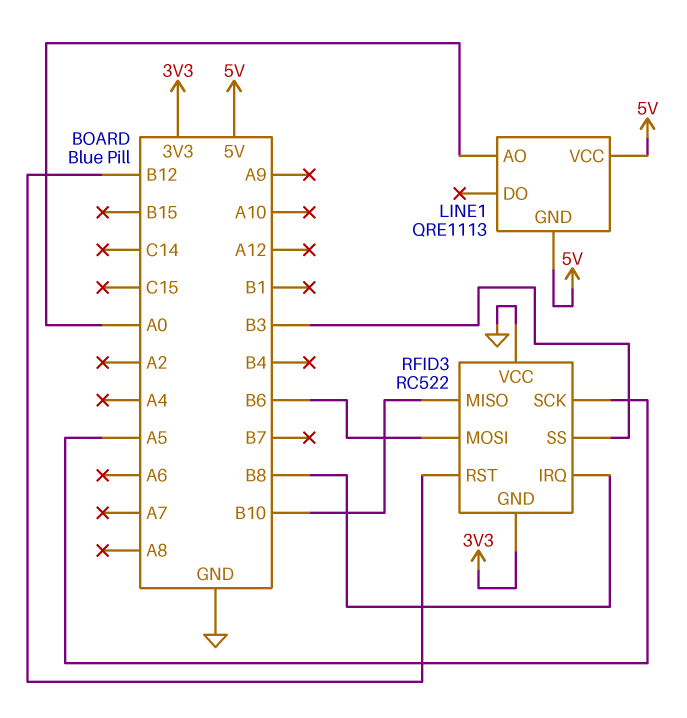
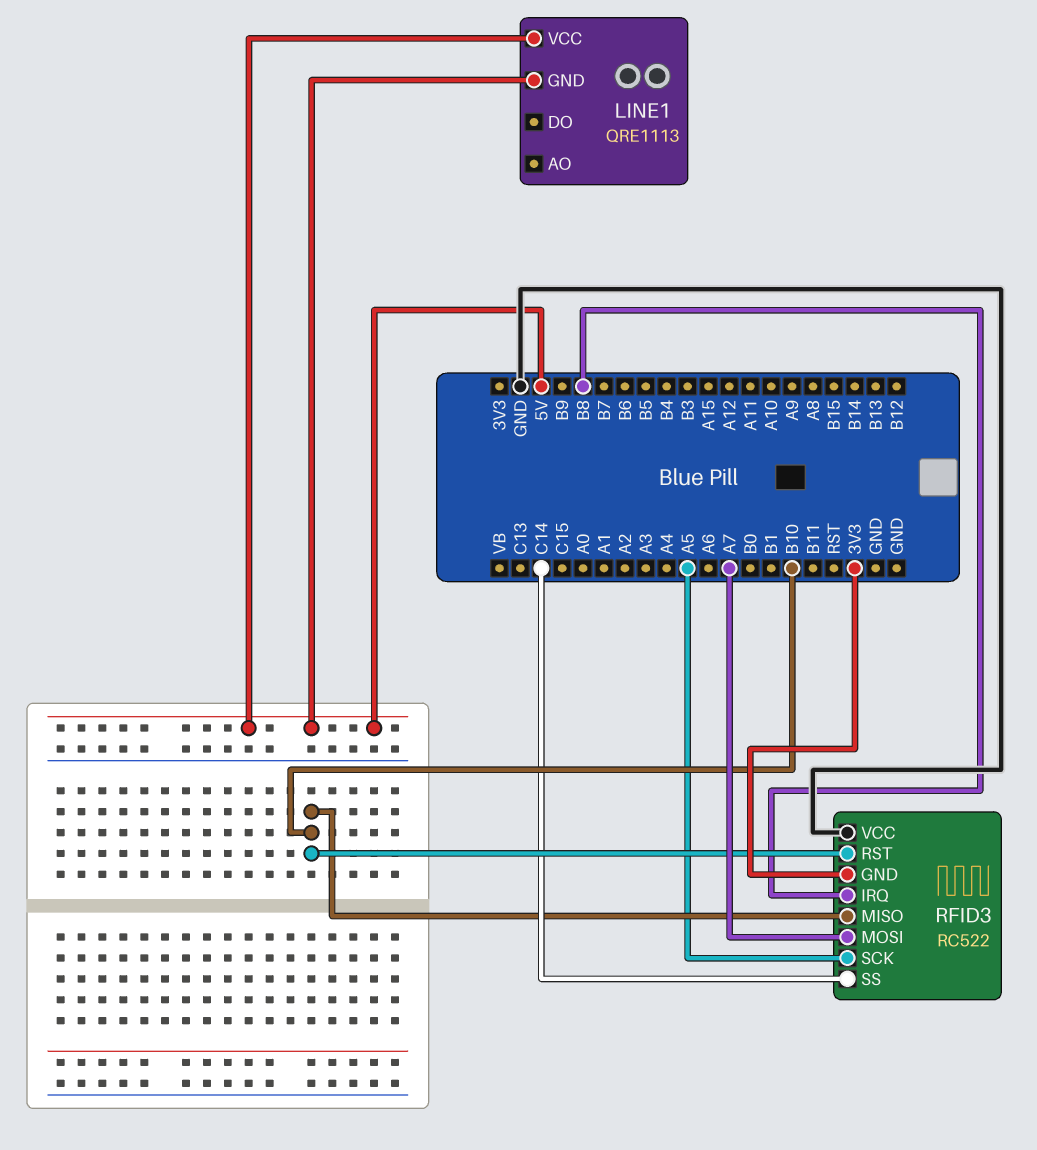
LINE1 pin AO: A0 -> none
RFID3 pin MOSI: B6 -> A7
RFID3 pin RST: B12 -> B10
RFID3 pin SS: B3 -> C14

